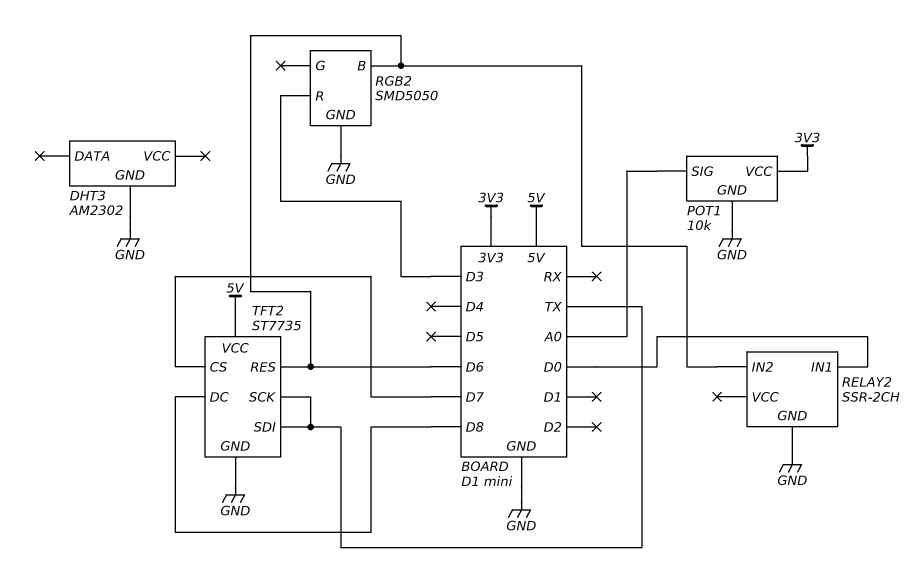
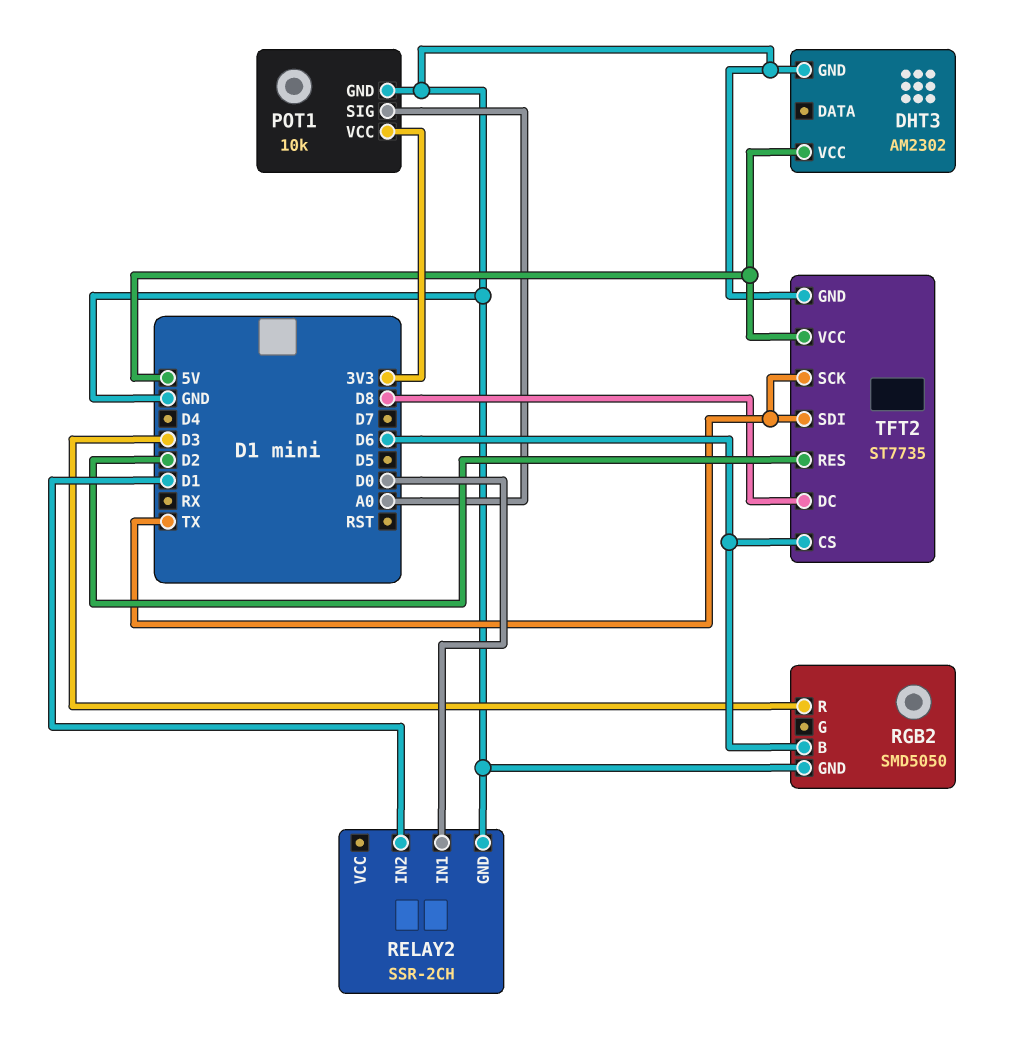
DHT3 pin VCC: none -> 5V
RELAY2 pin IN2: D6 -> D1
TFT2 pin CS: D7 -> D6
TFT2 pin RES: D6 -> D2

